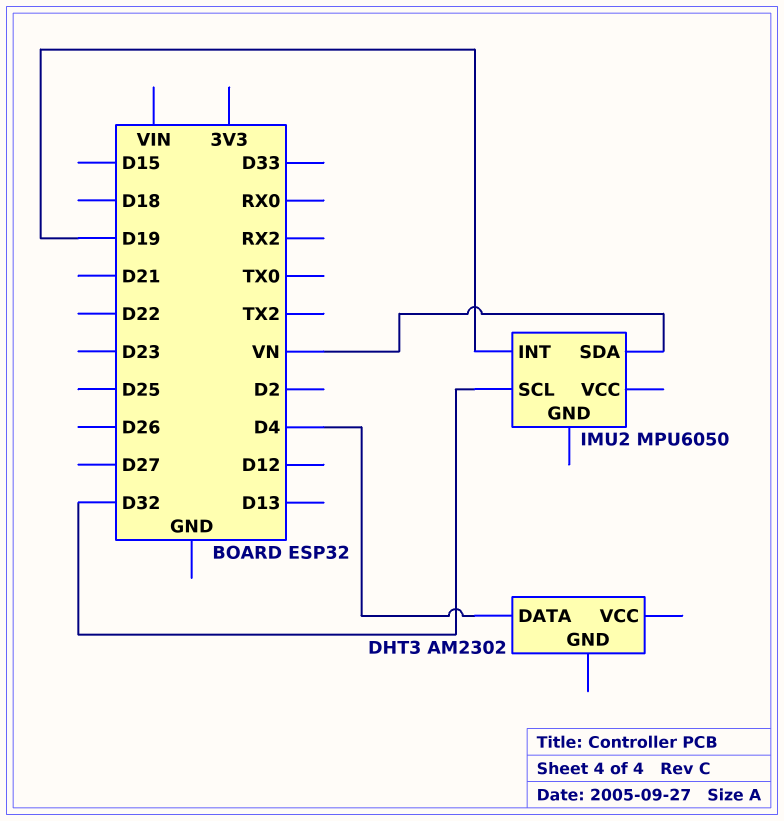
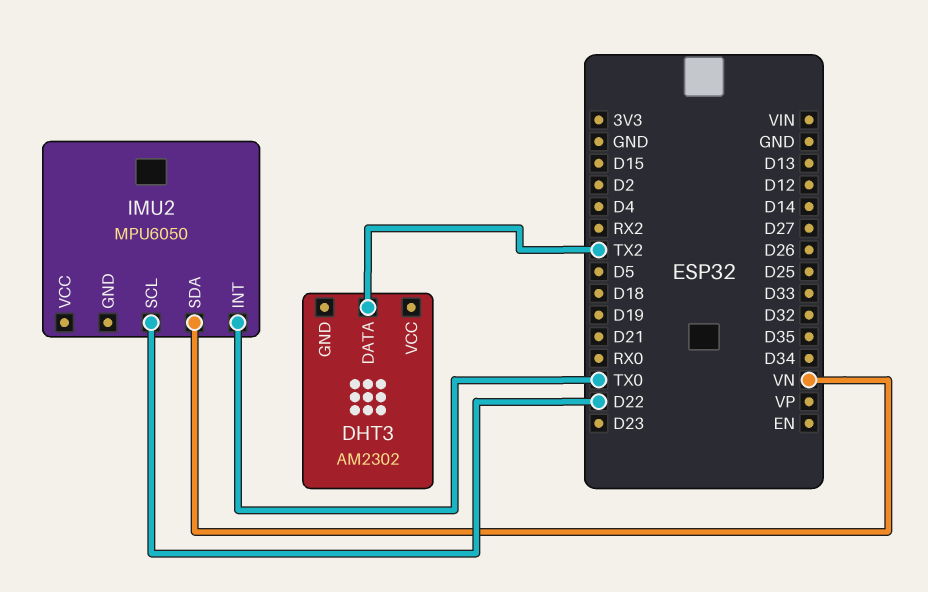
DHT3 pin DATA: D4 -> TX2
IMU2 pin INT: D19 -> TX0
IMU2 pin SCL: D32 -> D22

